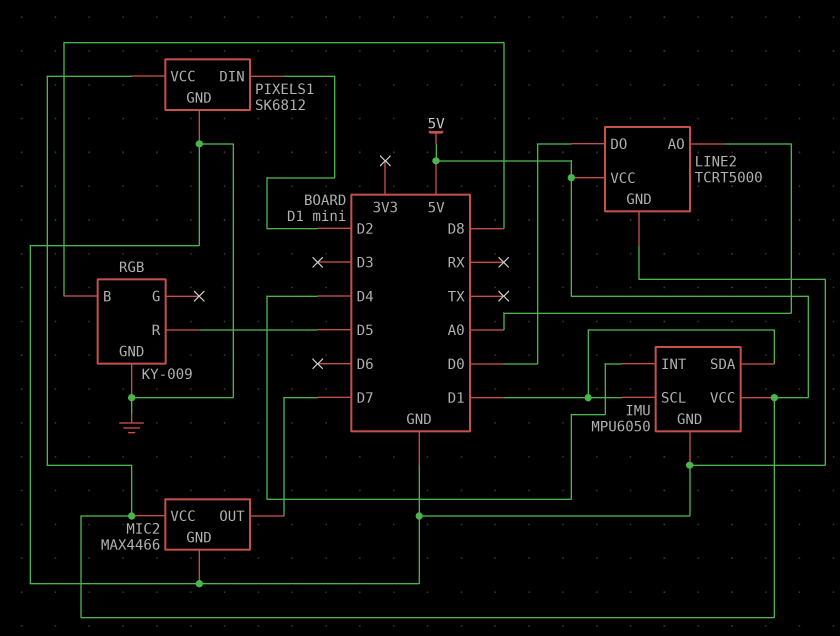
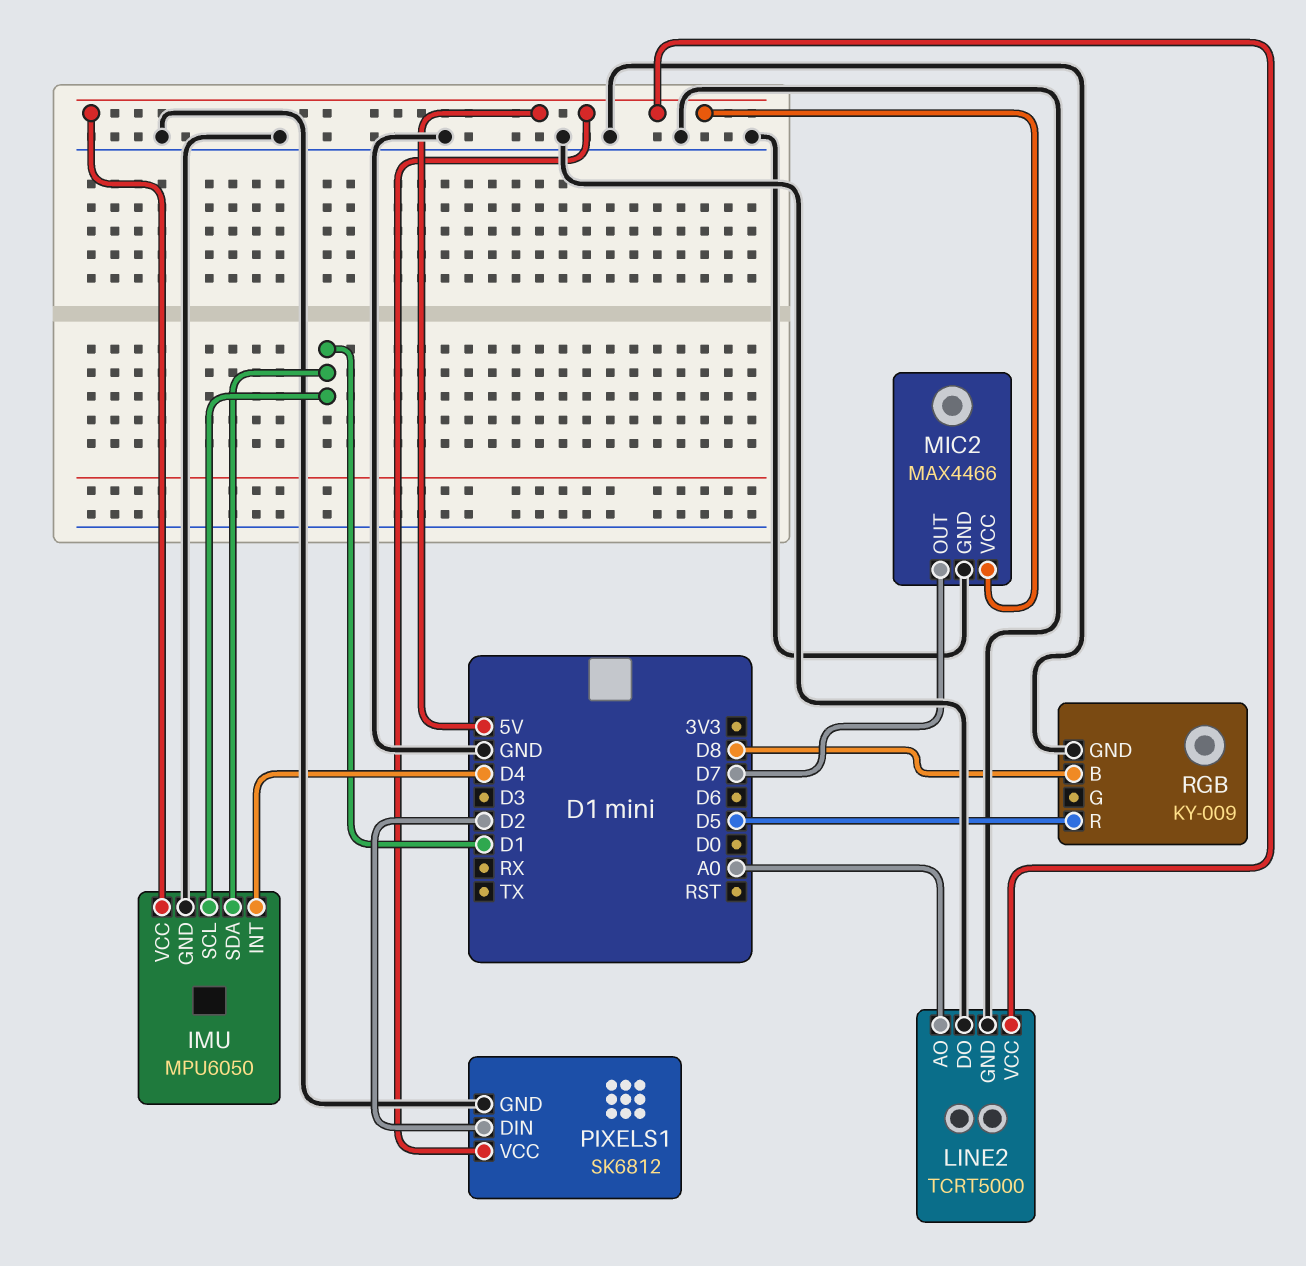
LINE2 pin DO: D0 -> GND

